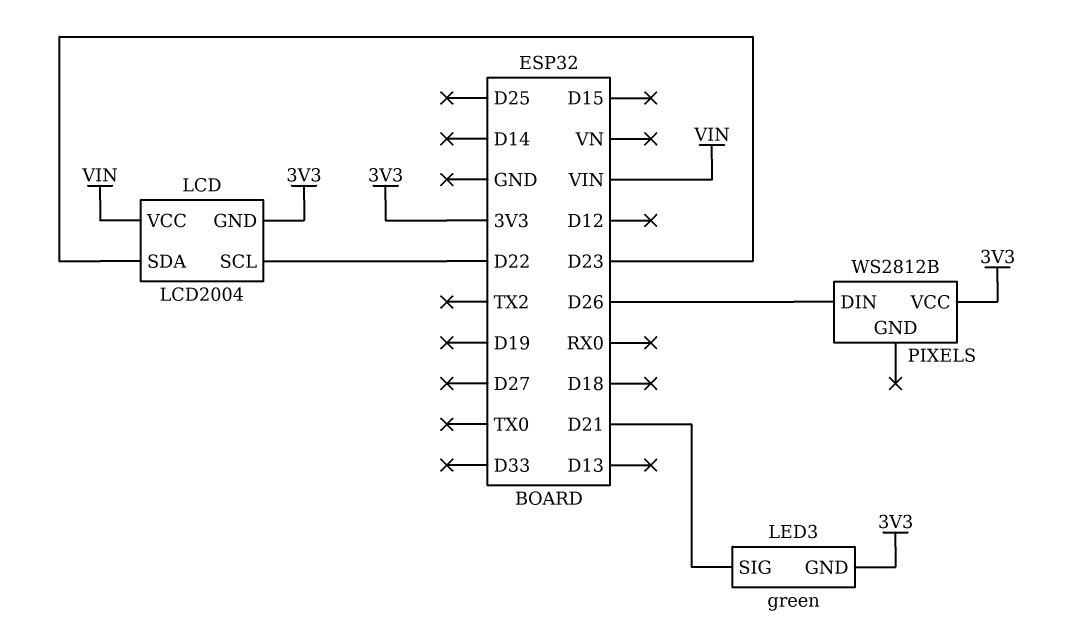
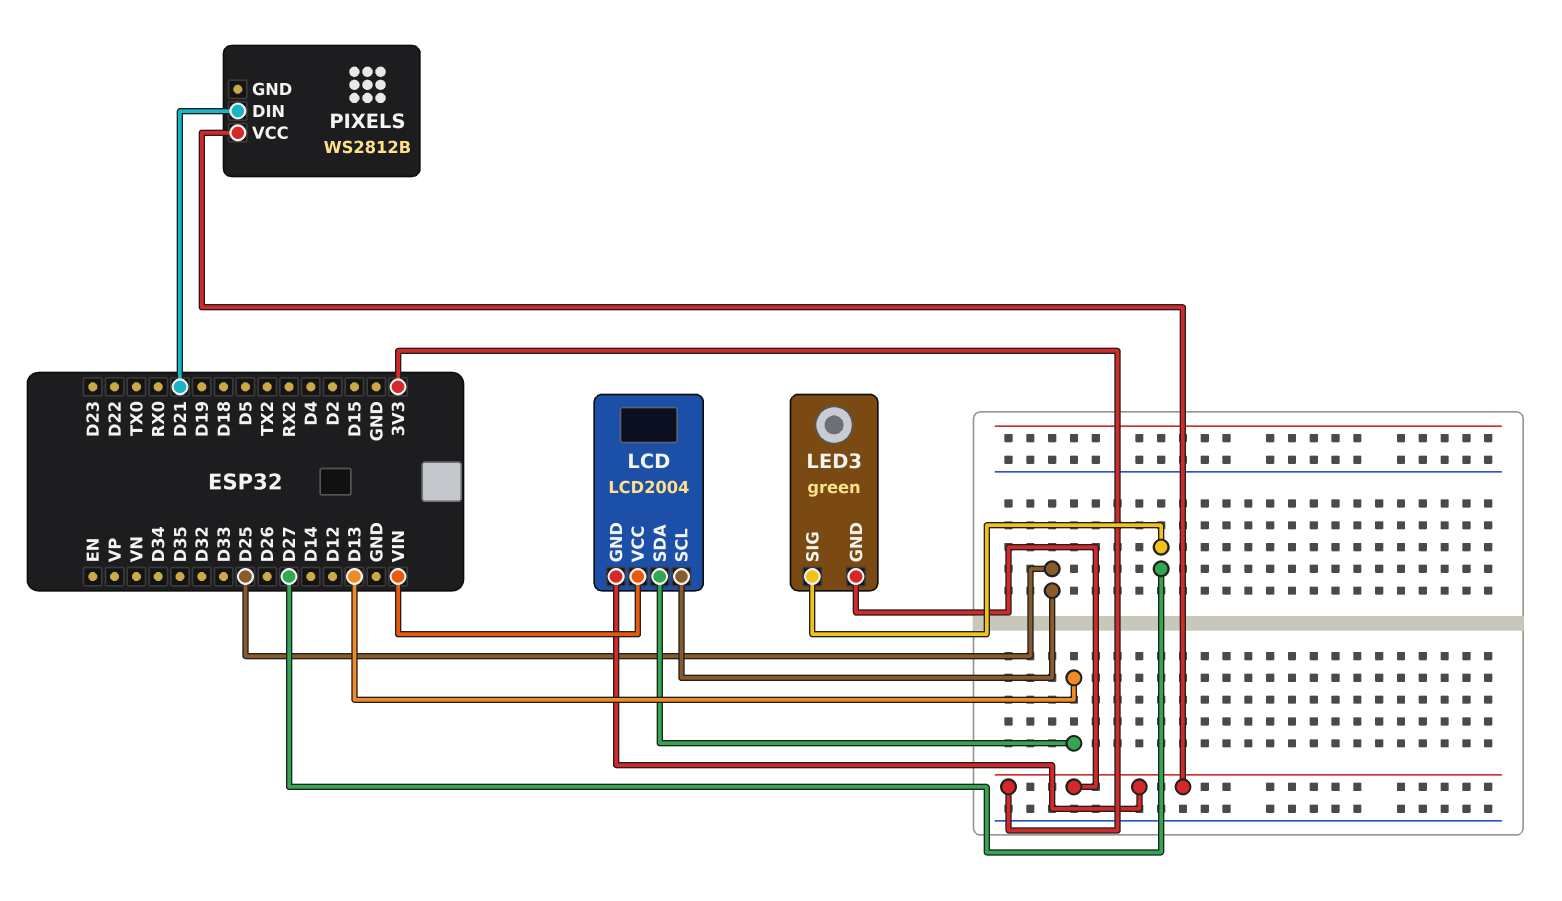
LCD pin SCL: D22 -> D25
LCD pin SDA: D23 -> D13
LED3 pin SIG: D21 -> D27
PIXELS pin DIN: D26 -> D21

